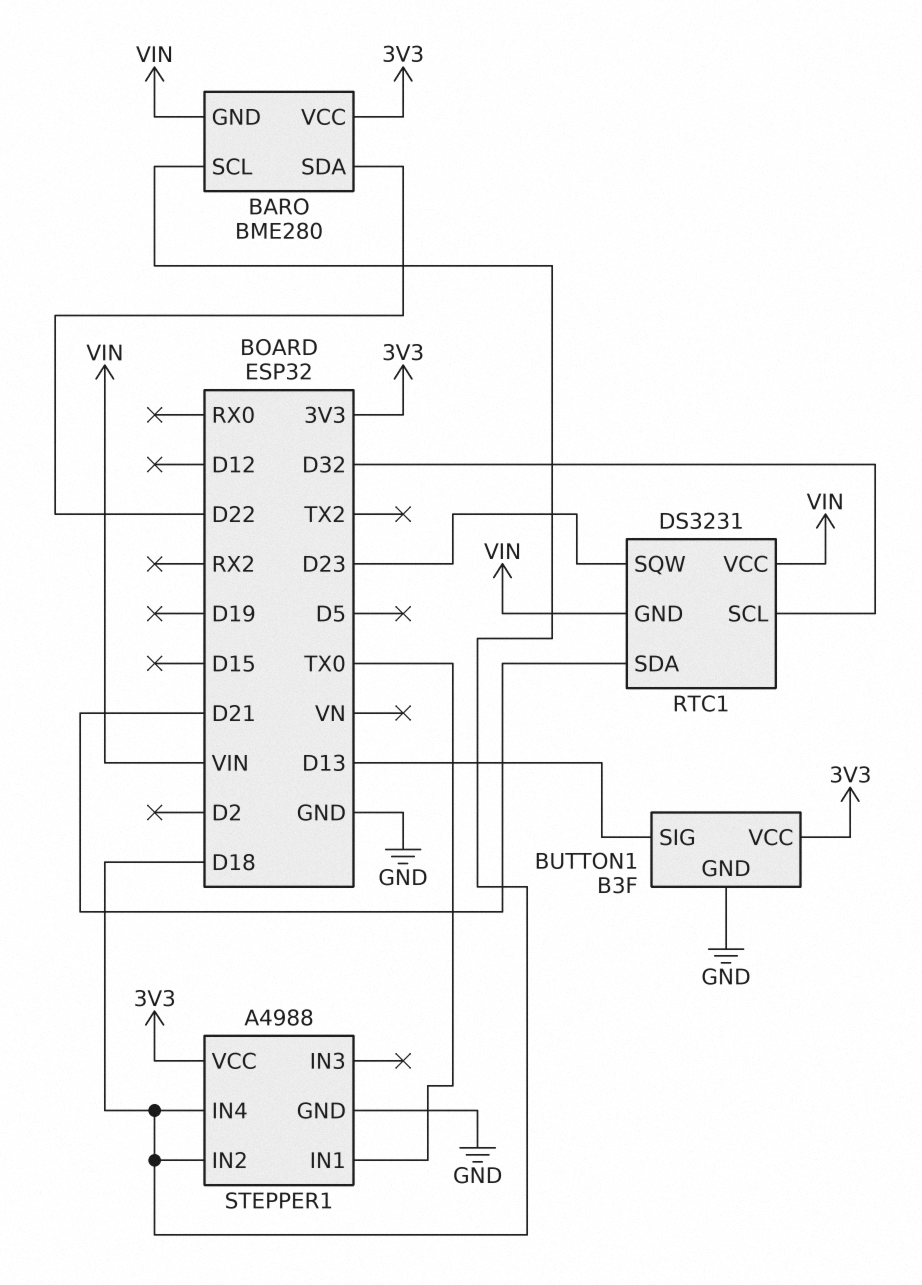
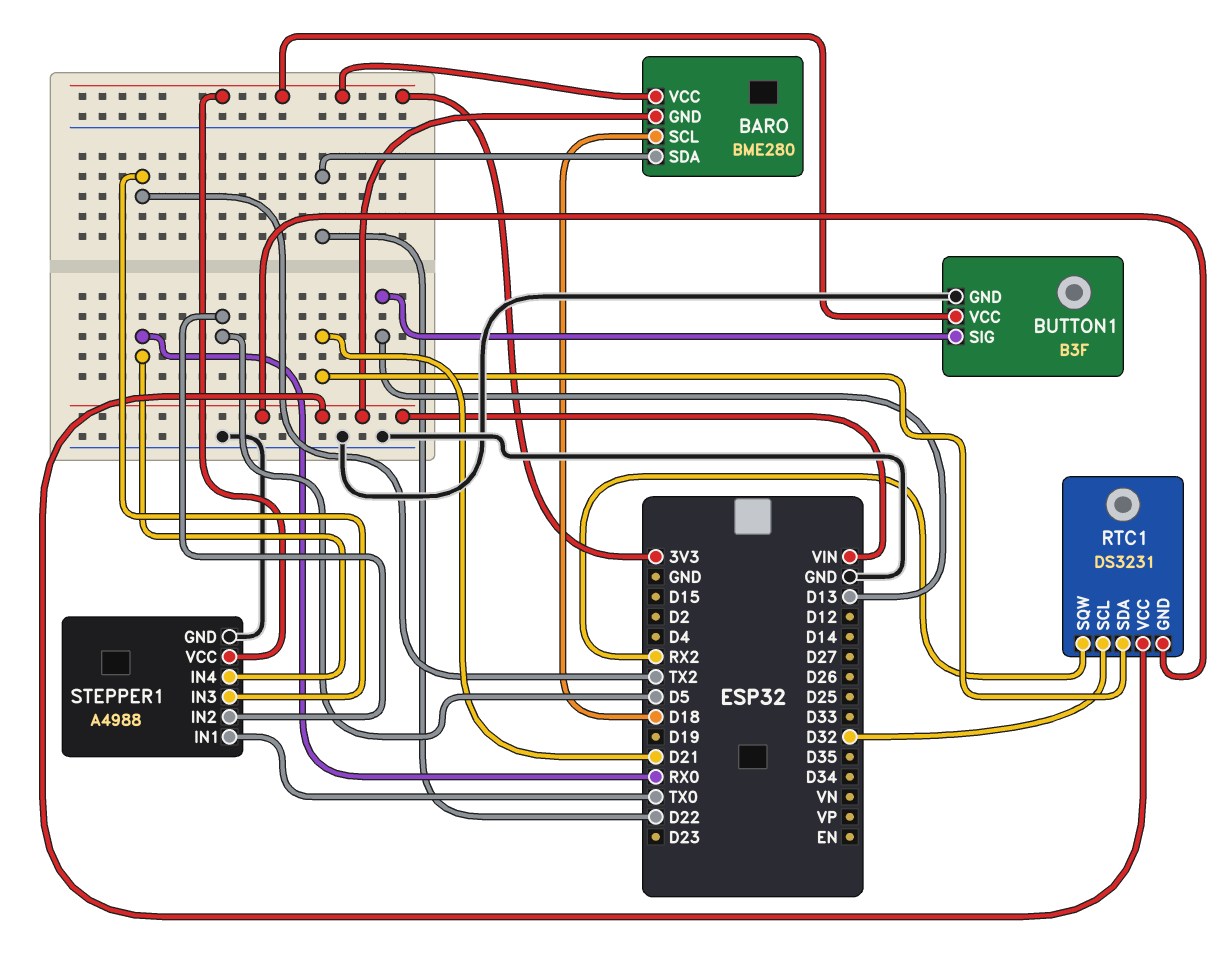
RTC1 pin SQW: D23 -> RX2
STEPPER1 pin IN2: D18 -> D5
STEPPER1 pin IN3: none -> TX2
STEPPER1 pin IN4: D18 -> RX0

